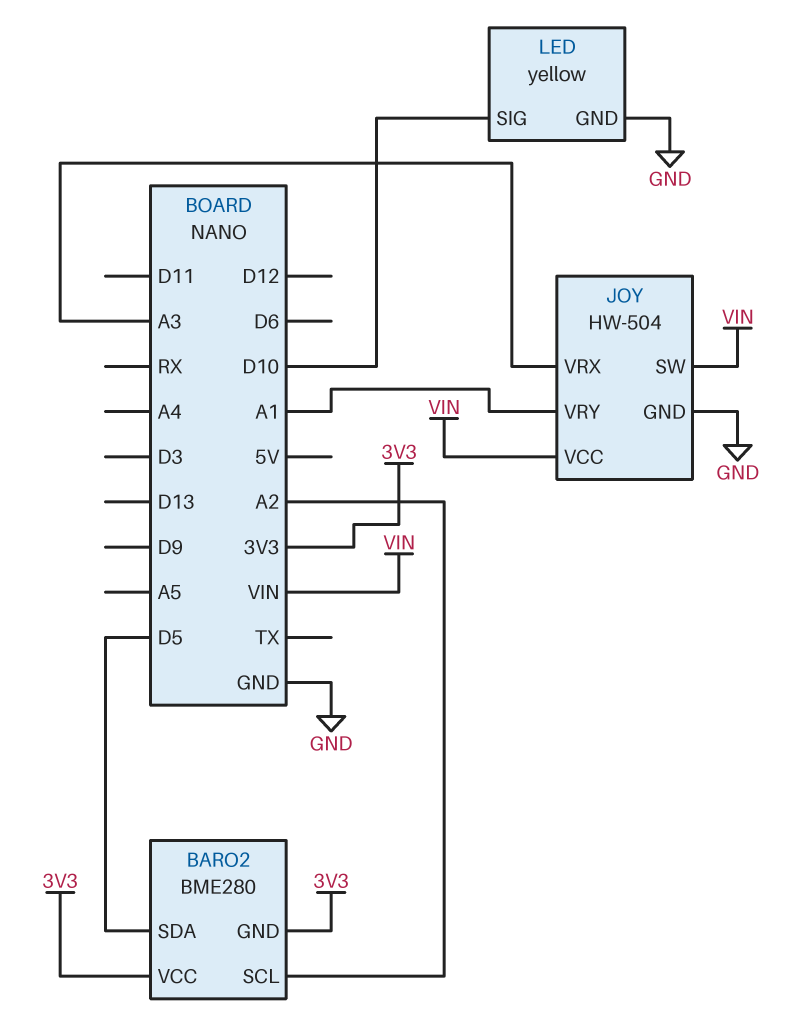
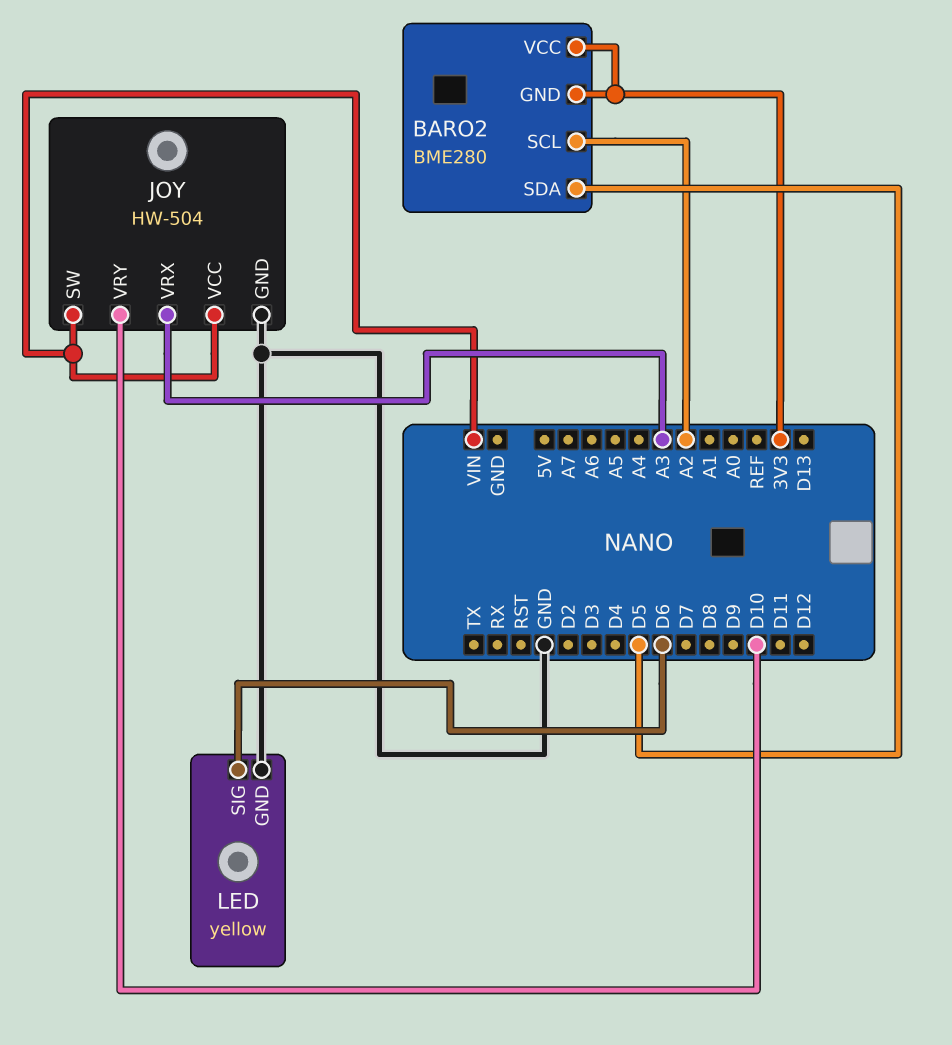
JOY pin VRY: A1 -> D10
LED pin SIG: D10 -> D6

